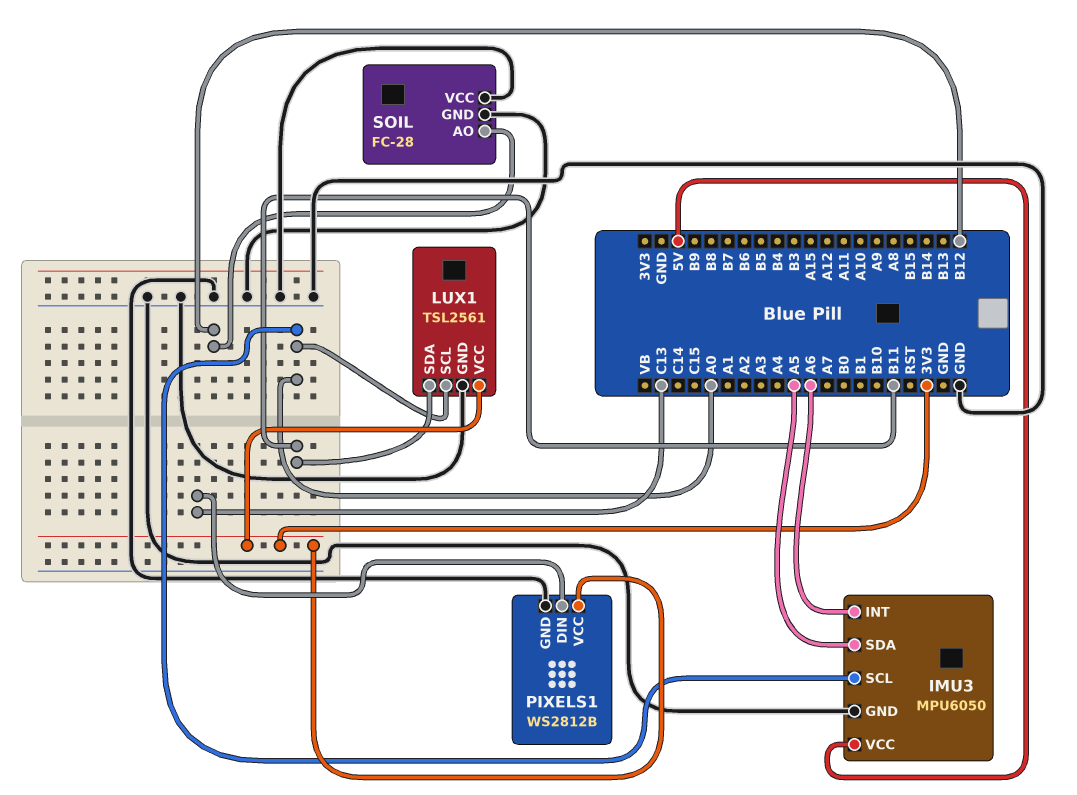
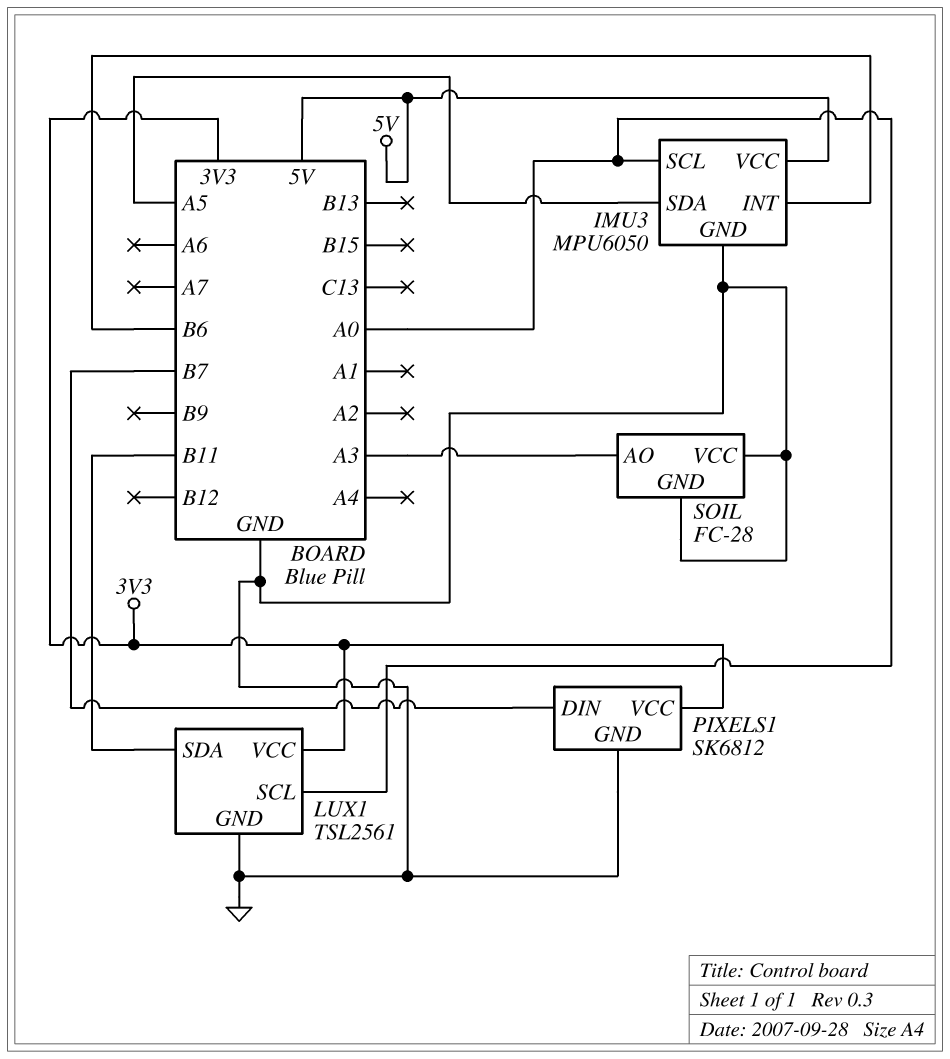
IMU3 pin INT: A6 -> B6
PIXELS1: WS2812B -> SK6812
PIXELS1 pin DIN: C13 -> B7
SOIL pin AO: B12 -> A3

